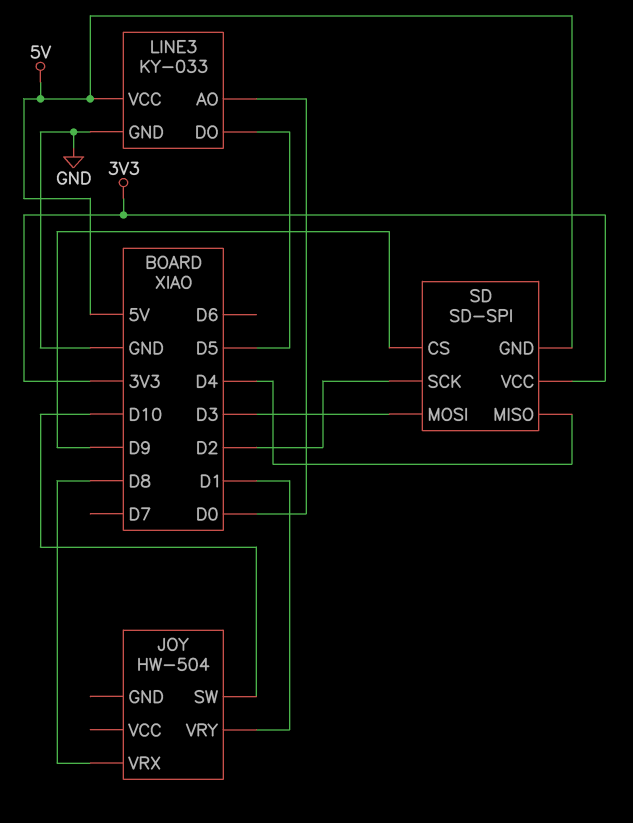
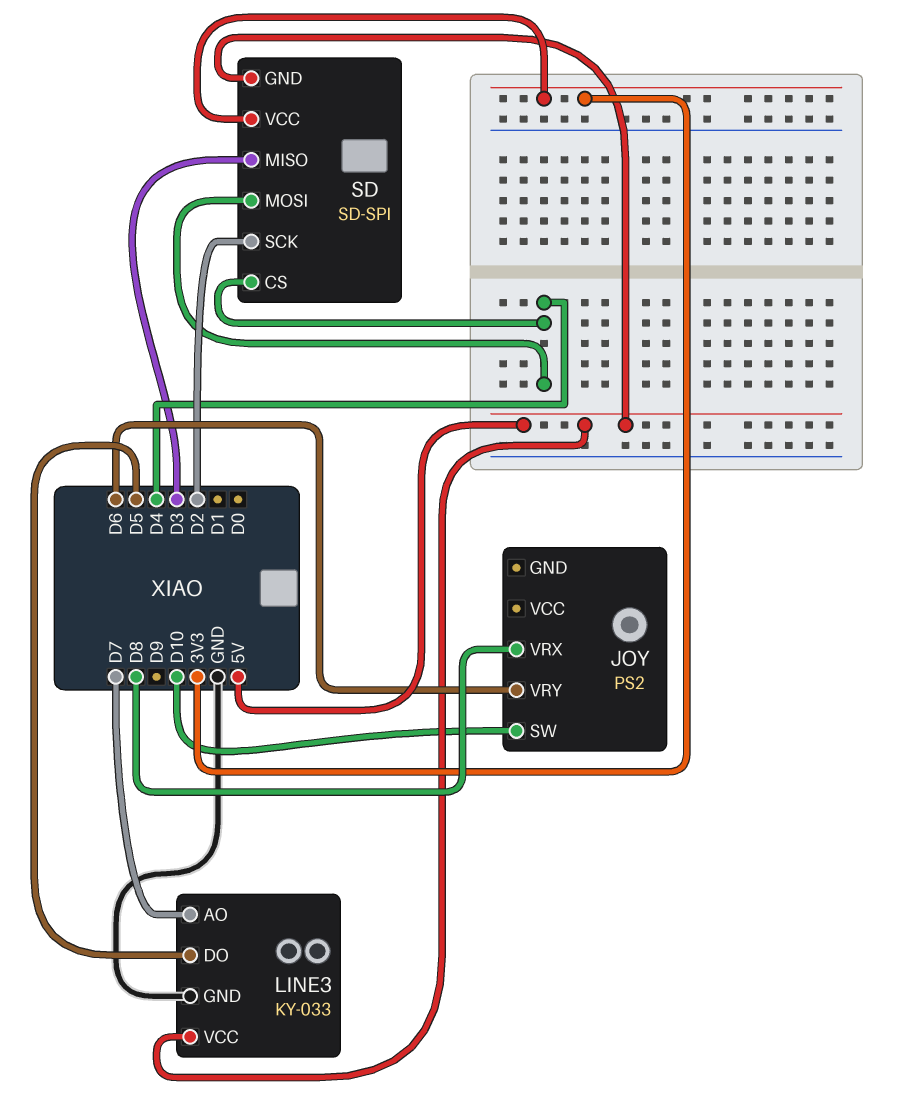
JOY: HW-504 -> PS2
JOY pin VRY: D1 -> D6
LINE3 pin AO: D0 -> D7
SD pin CS: D9 -> D4
SD pin MISO: D4 -> D3
SD pin MOSI: D3 -> D4

